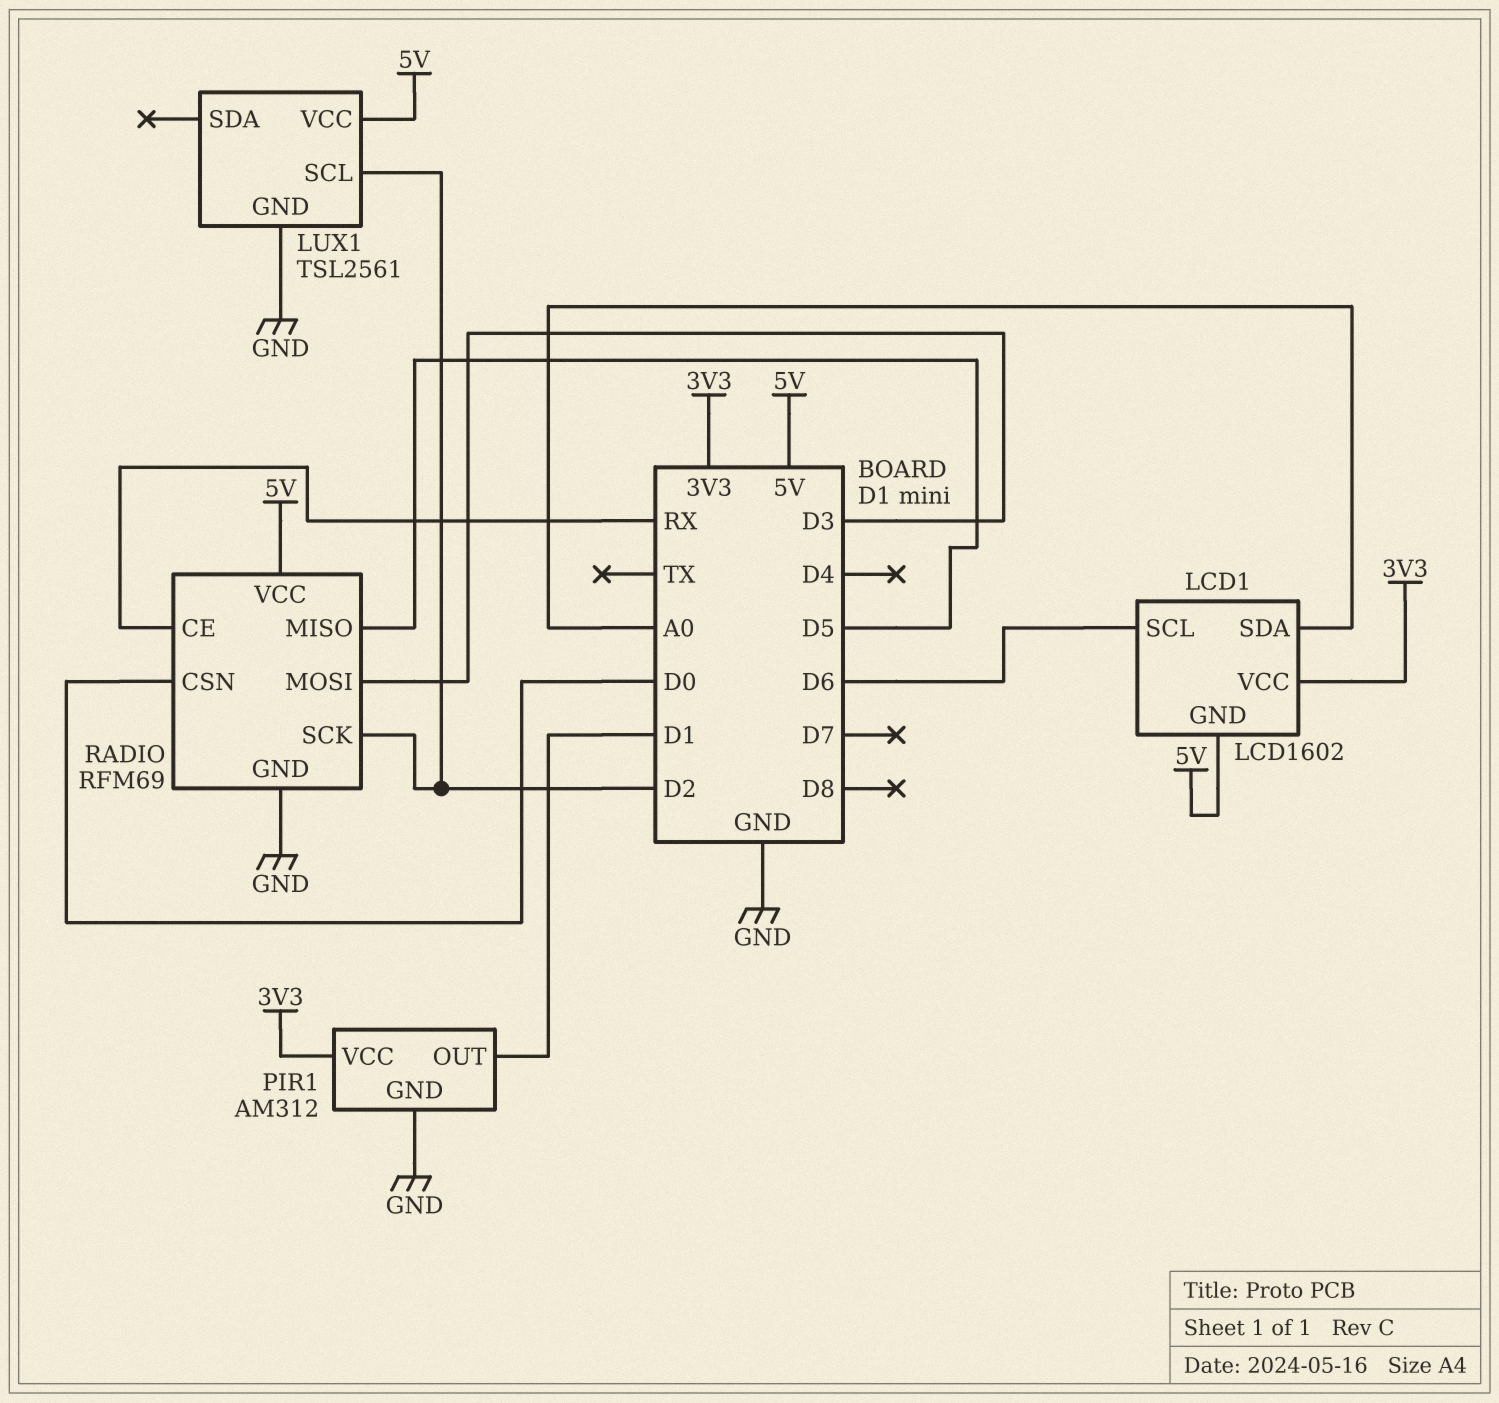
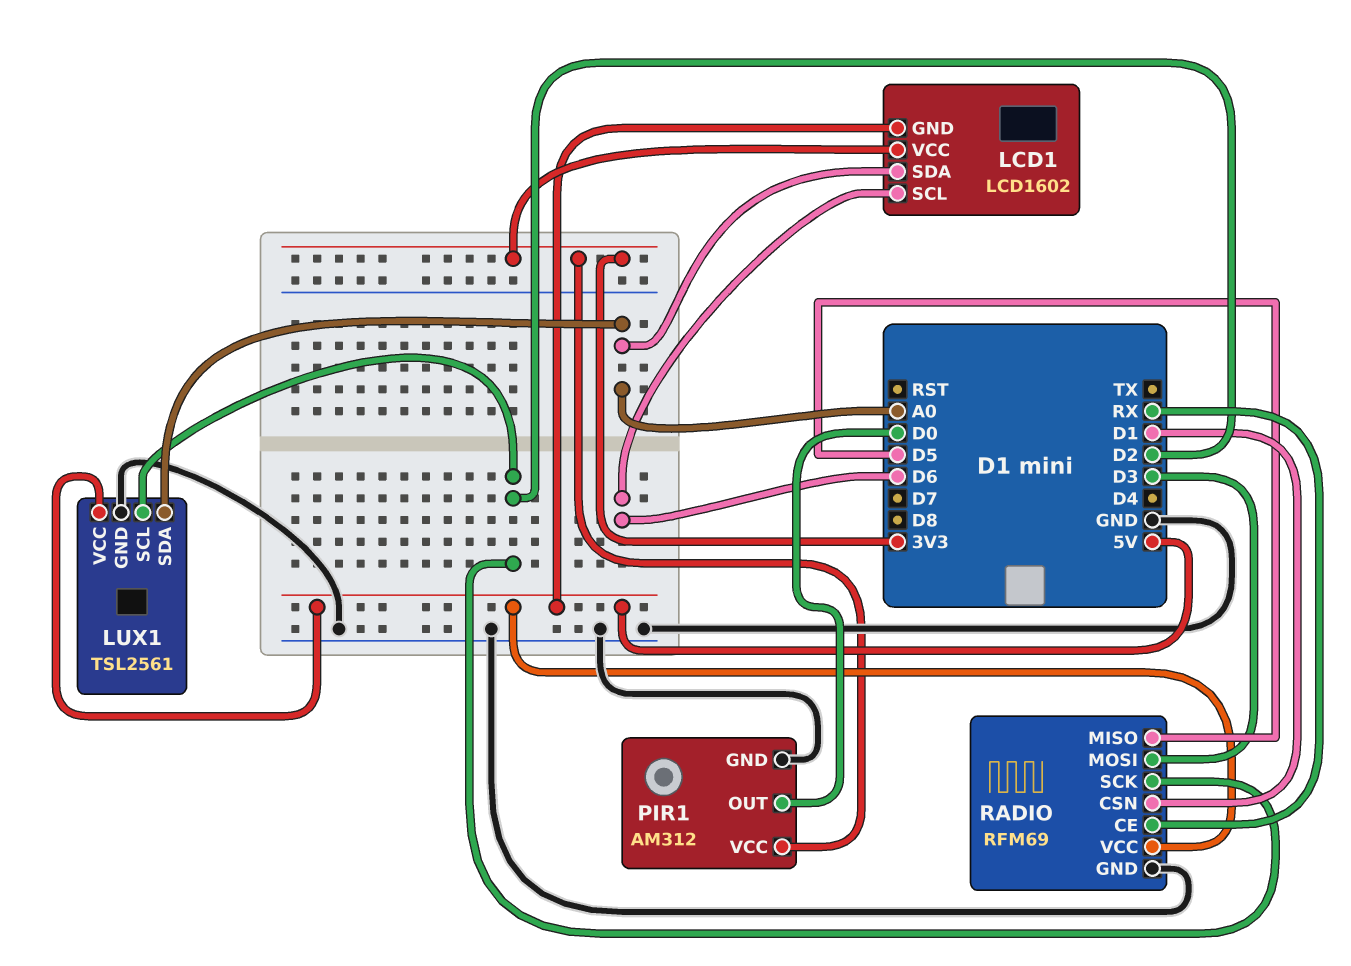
LUX1 pin SDA: none -> A0
PIR1 pin OUT: D1 -> D0
RADIO pin CSN: D0 -> D1

